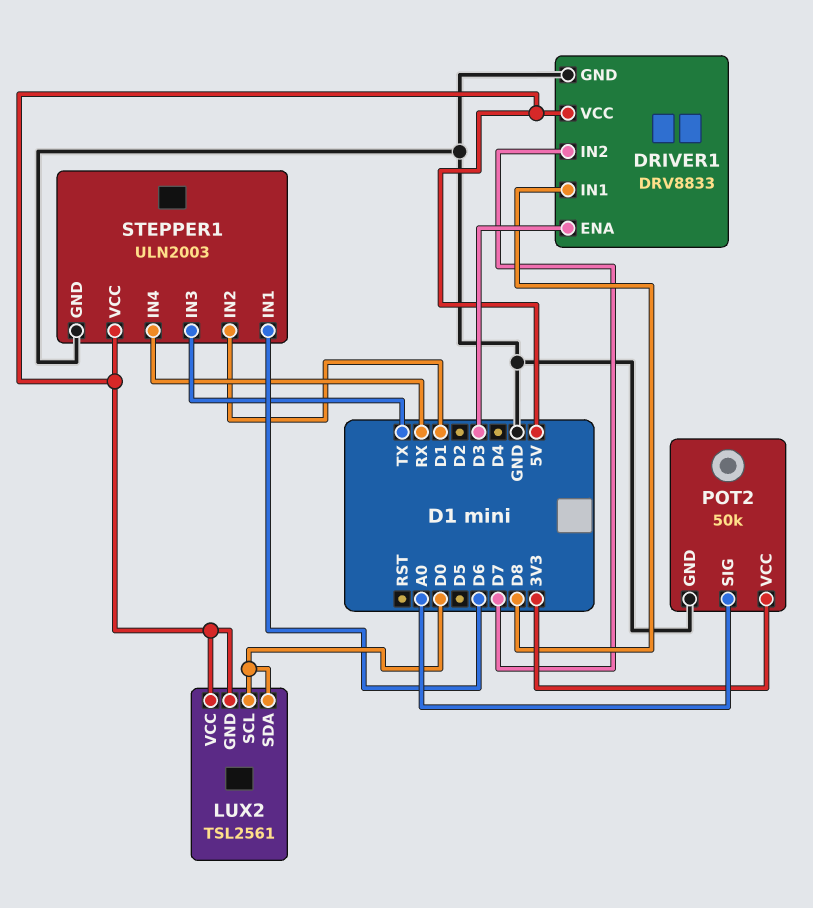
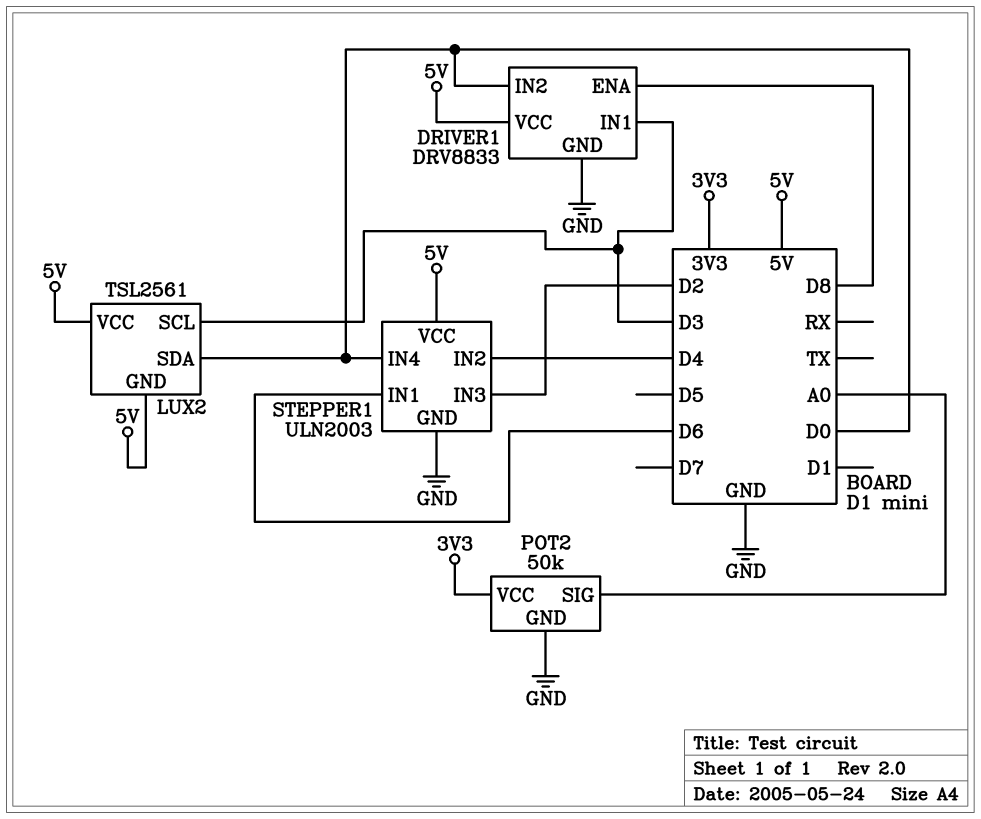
DRIVER1 pin ENA: D3 -> D8
DRIVER1 pin IN1: D8 -> D3
DRIVER1 pin IN2: D7 -> D0
LUX2 pin SCL: D0 -> D3
STEPPER1 pin IN2: D1 -> D4
STEPPER1 pin IN3: TX -> D2
STEPPER1 pin IN4: RX -> D0

